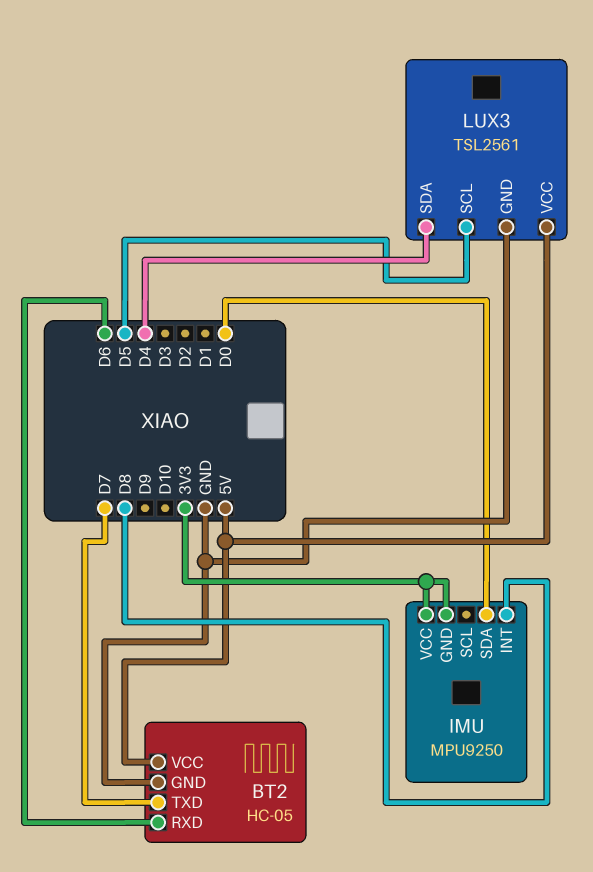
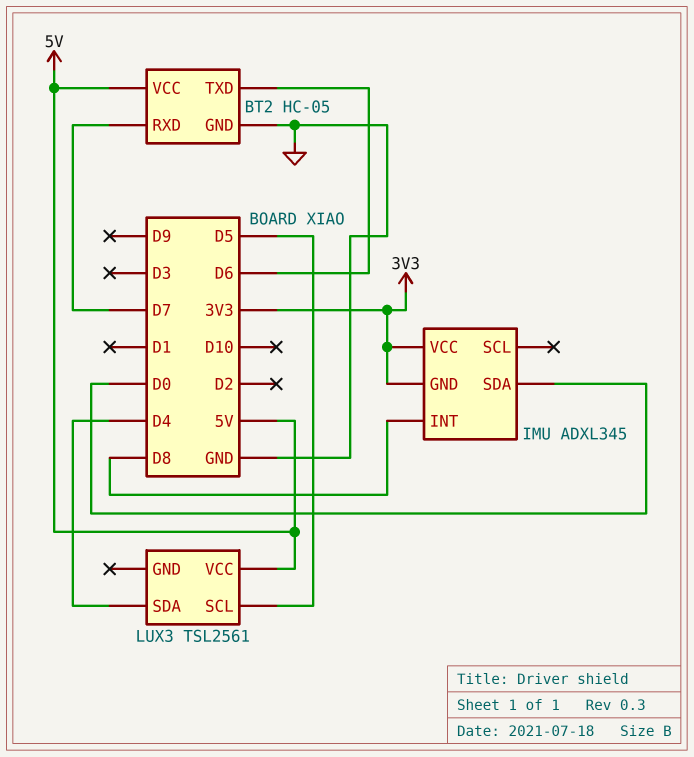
BT2 pin RXD: D6 -> D7
BT2 pin TXD: D7 -> D6
IMU: MPU9250 -> ADXL345
LUX3 pin GND: GND -> none

